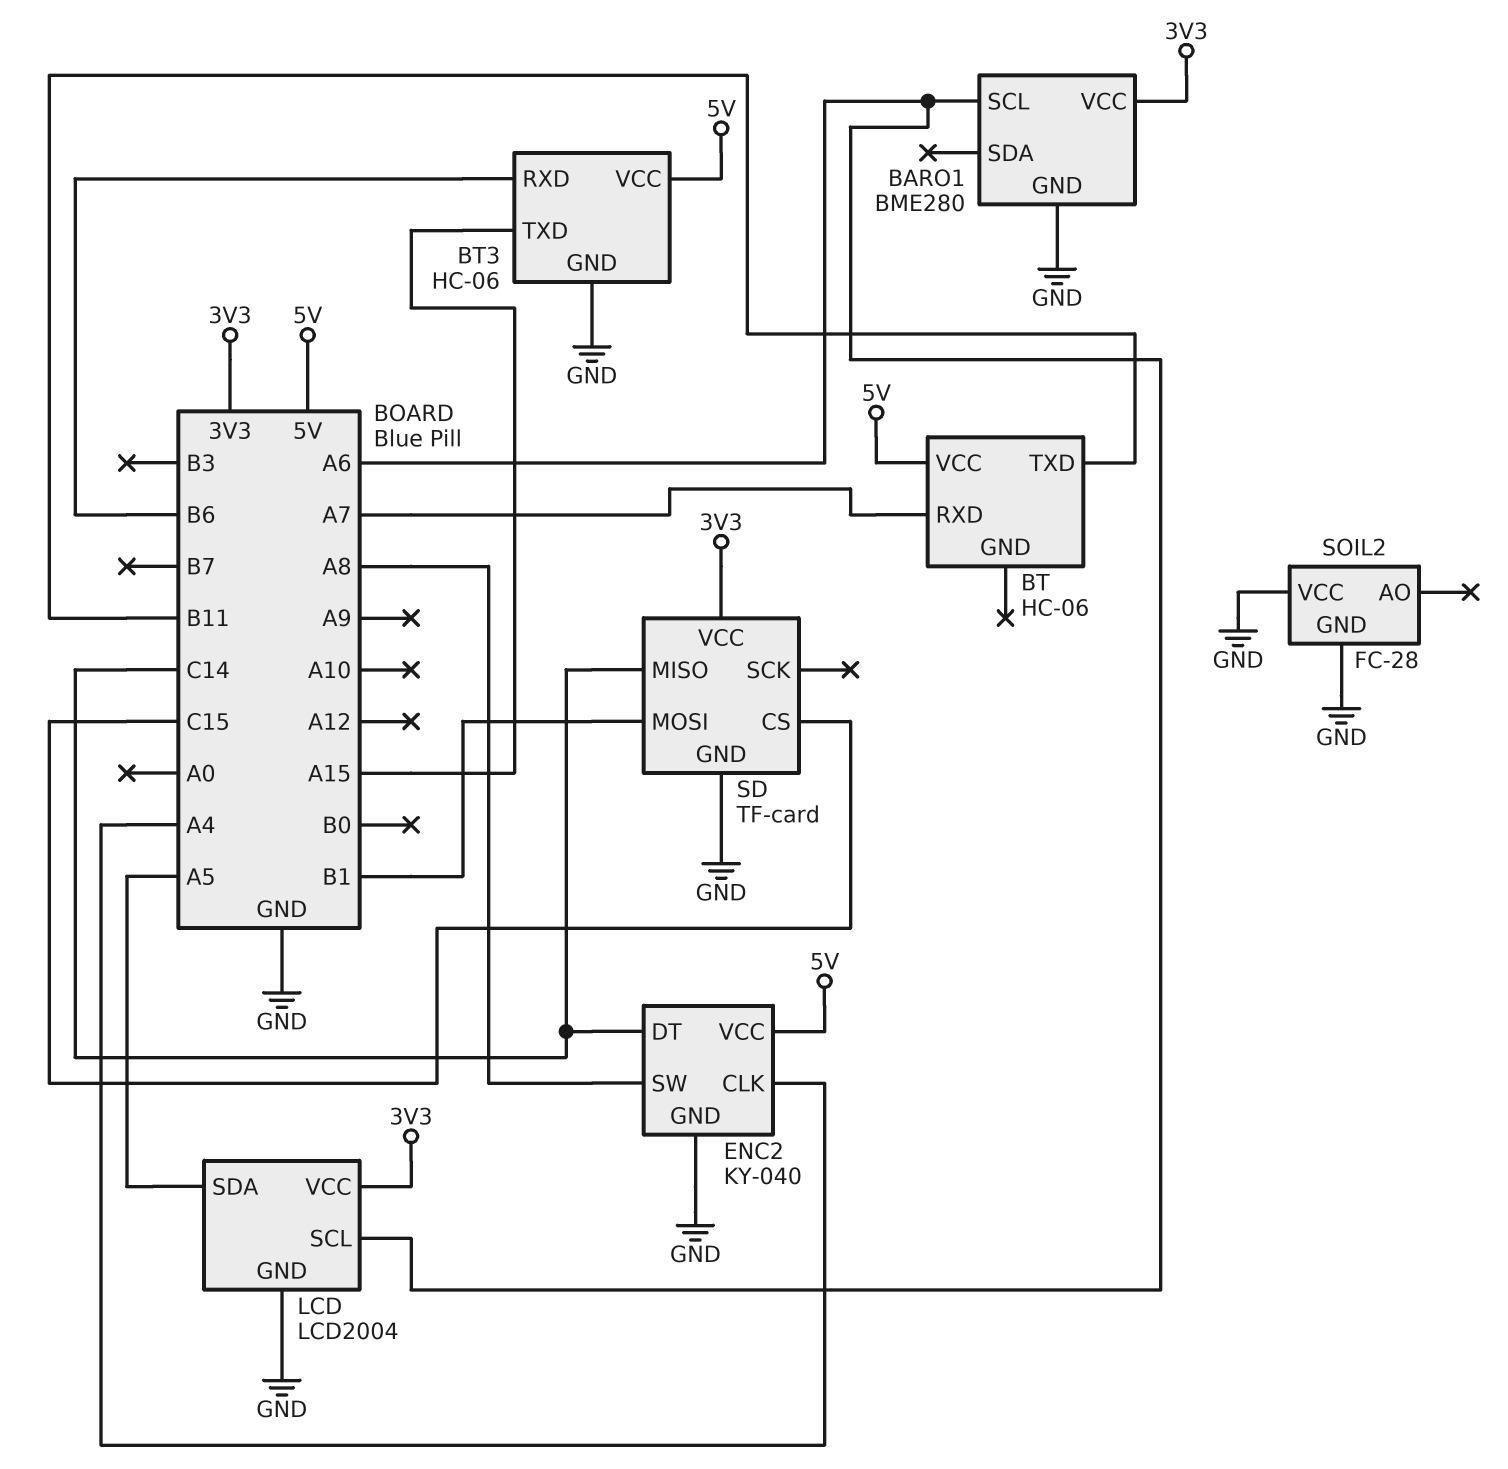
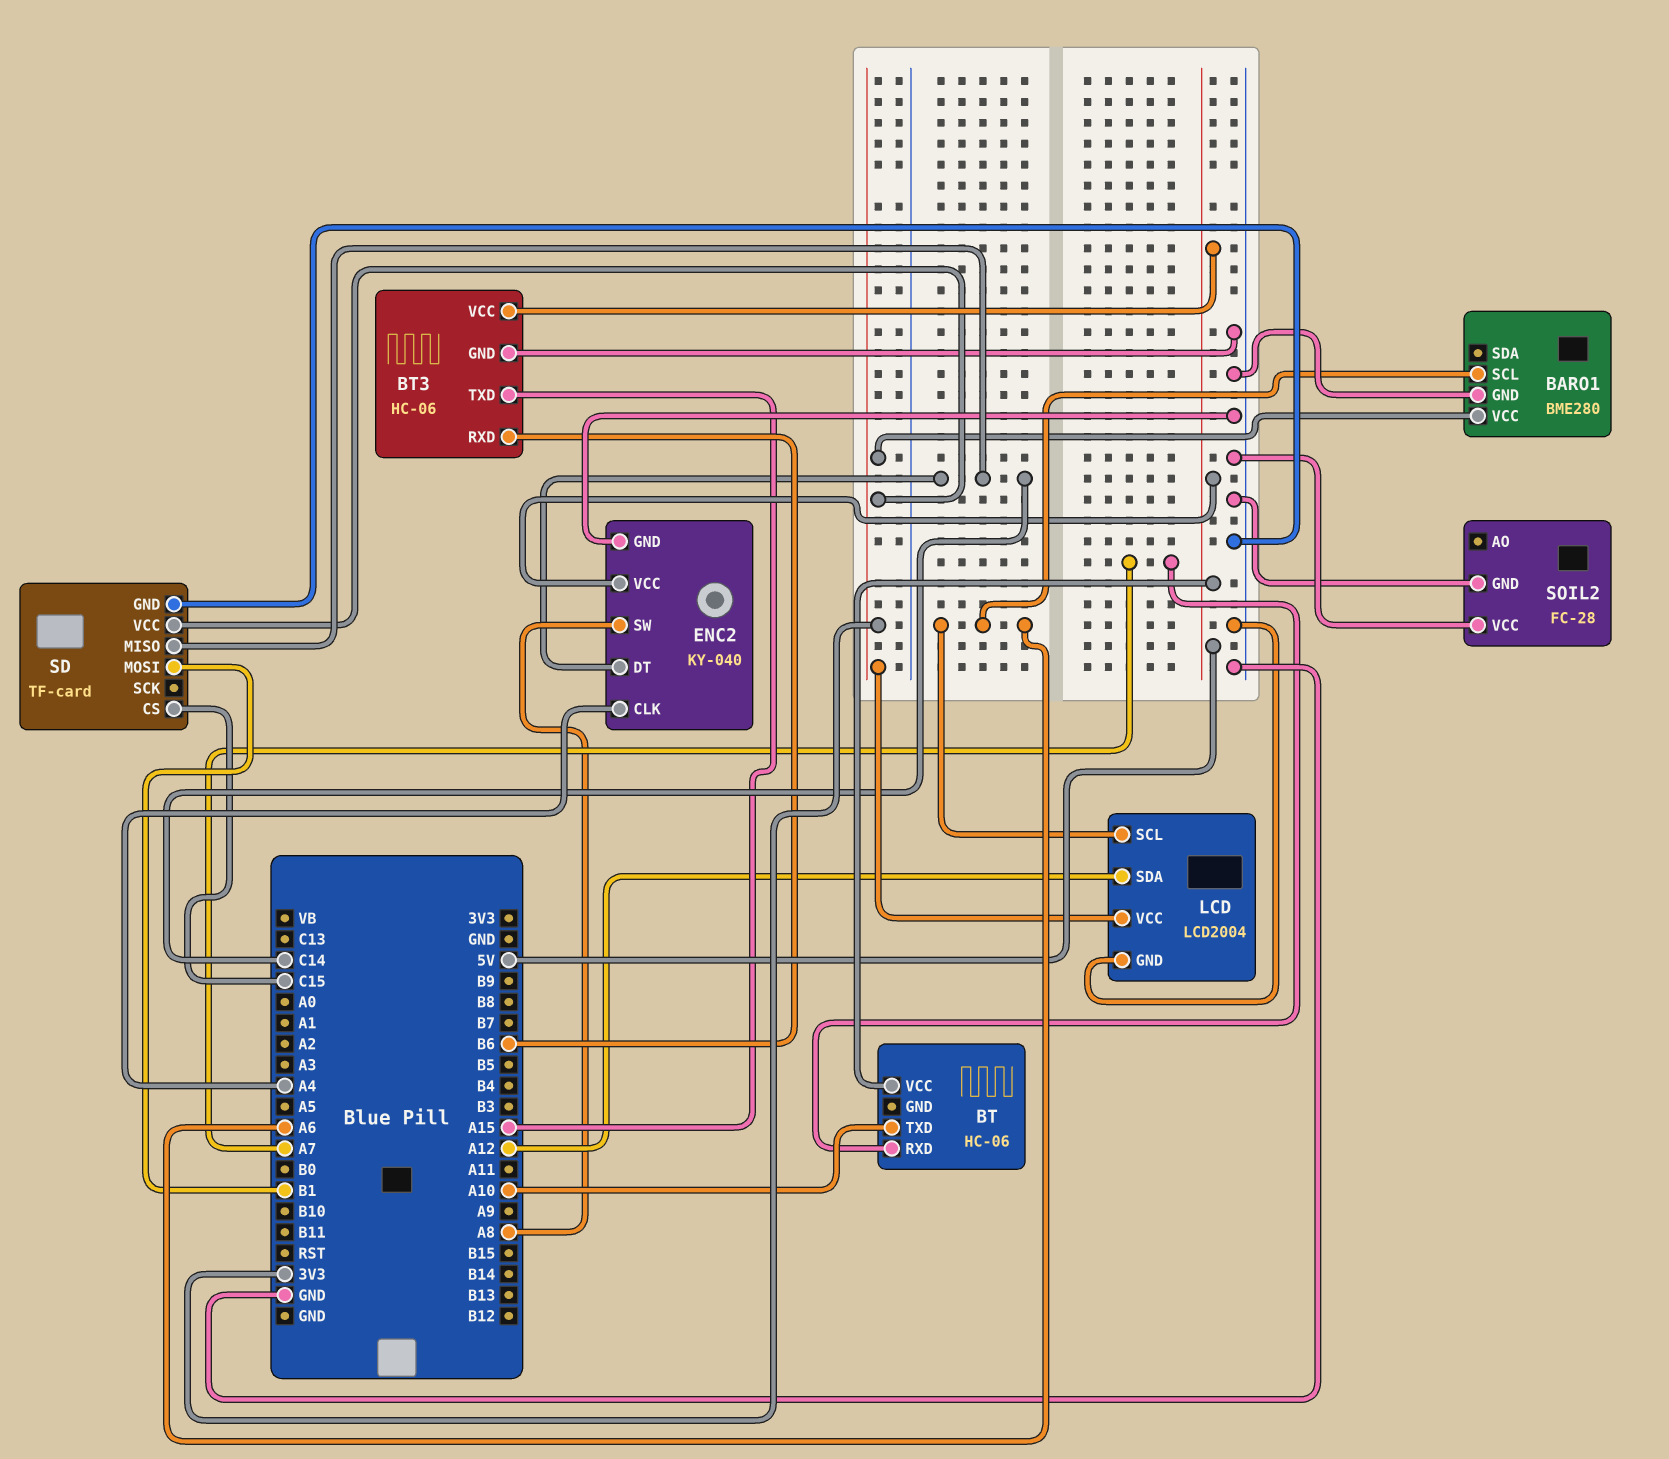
BT pin TXD: B11 -> A10
LCD pin SDA: A5 -> A12

